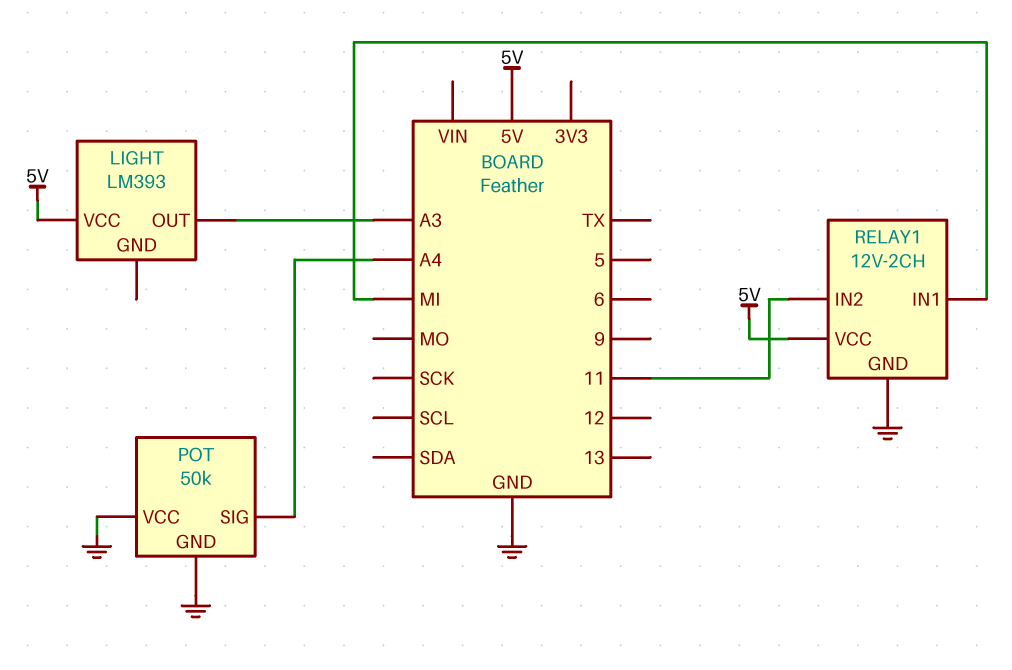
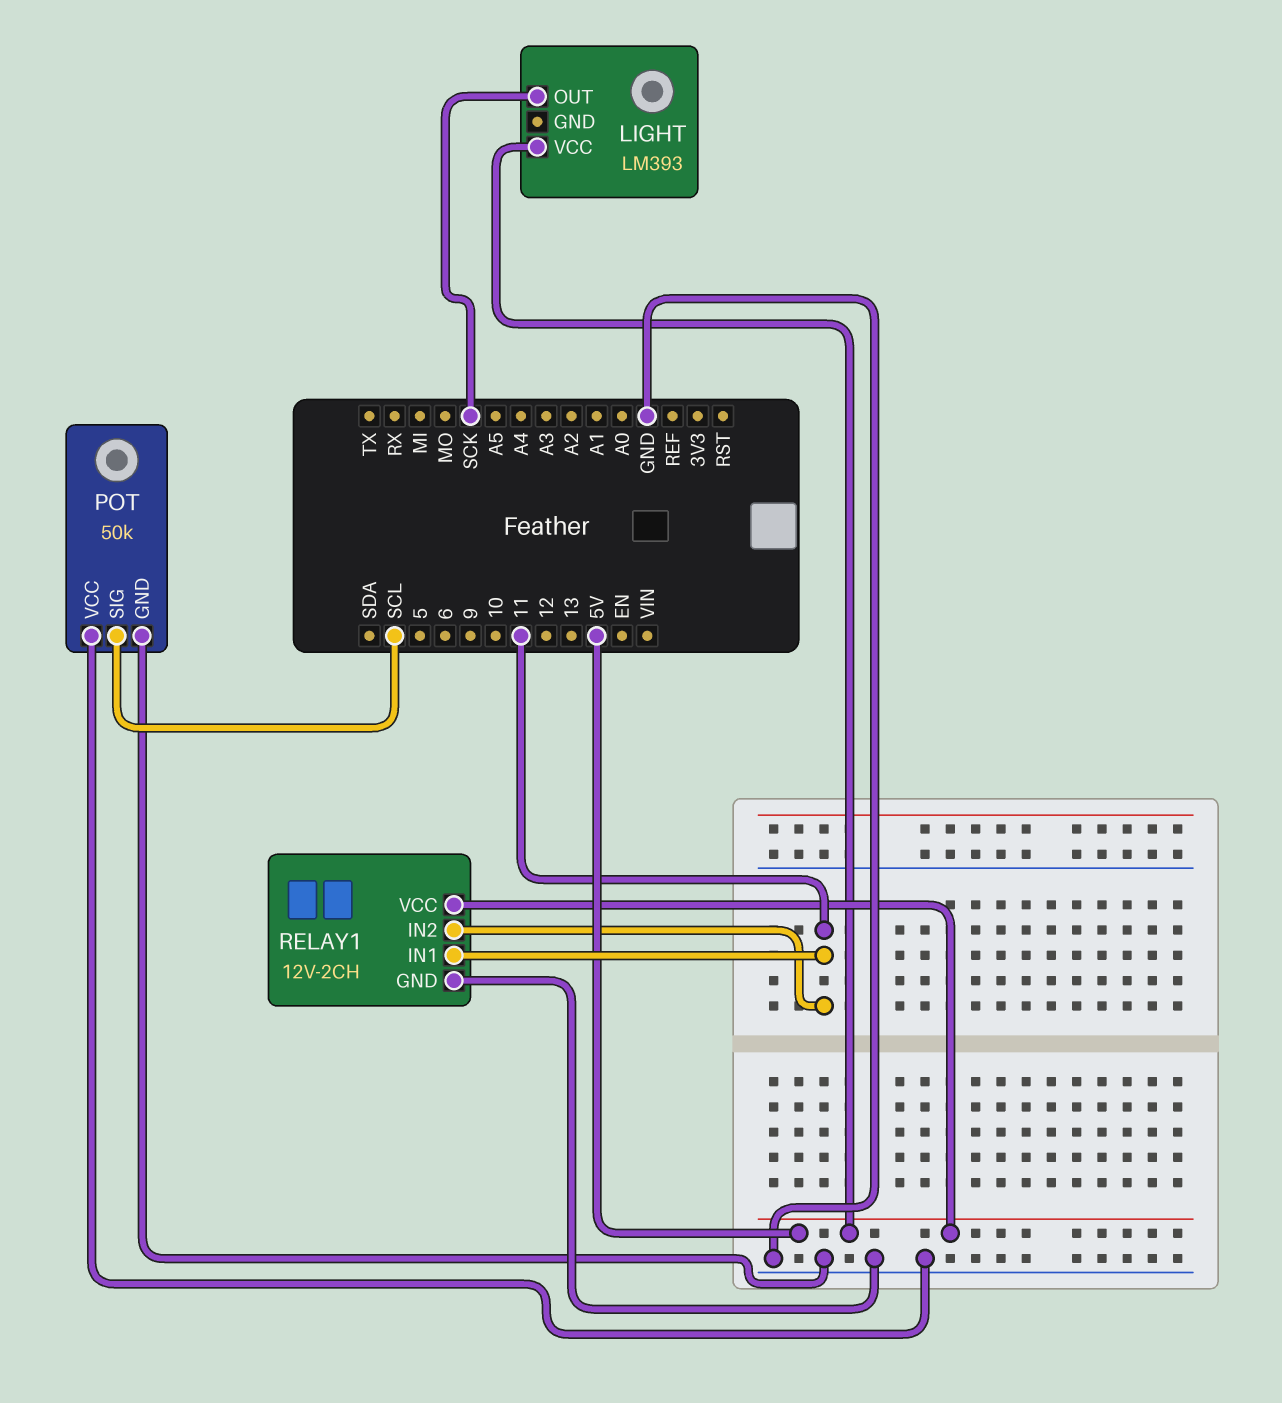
LIGHT pin OUT: A3 -> SCK
POT pin SIG: A4 -> SCL
RELAY1 pin IN1: MI -> 11

